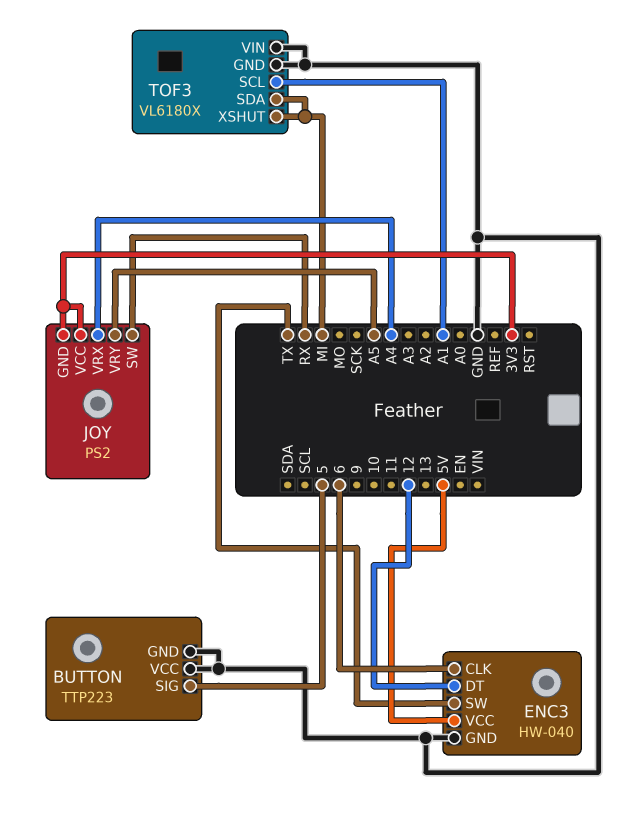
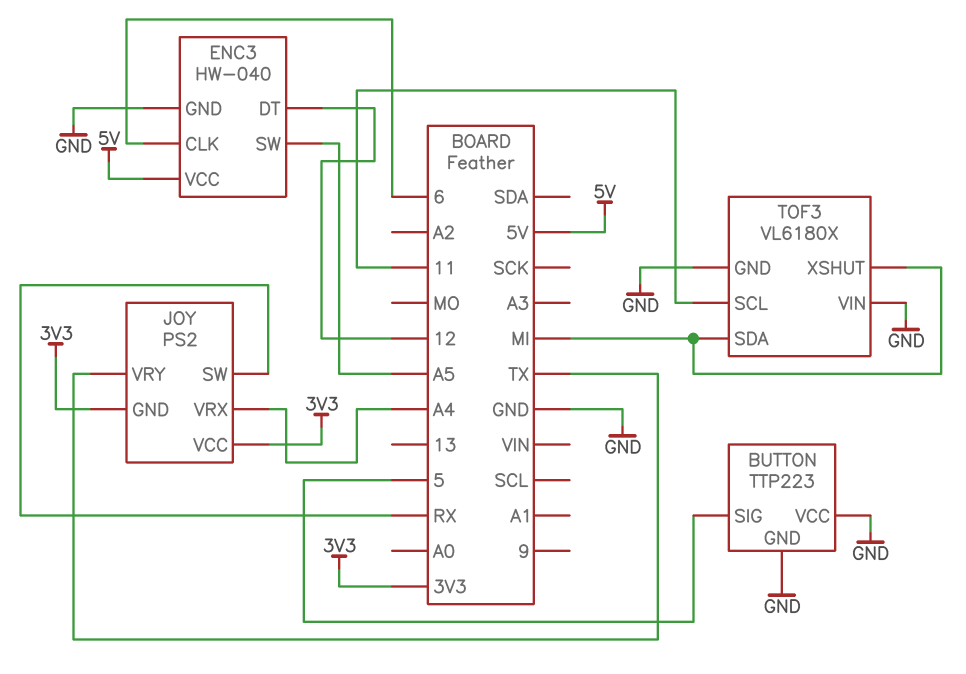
ENC3 pin SW: TX -> A5
JOY pin VRY: A5 -> TX
TOF3 pin SCL: A1 -> 11

